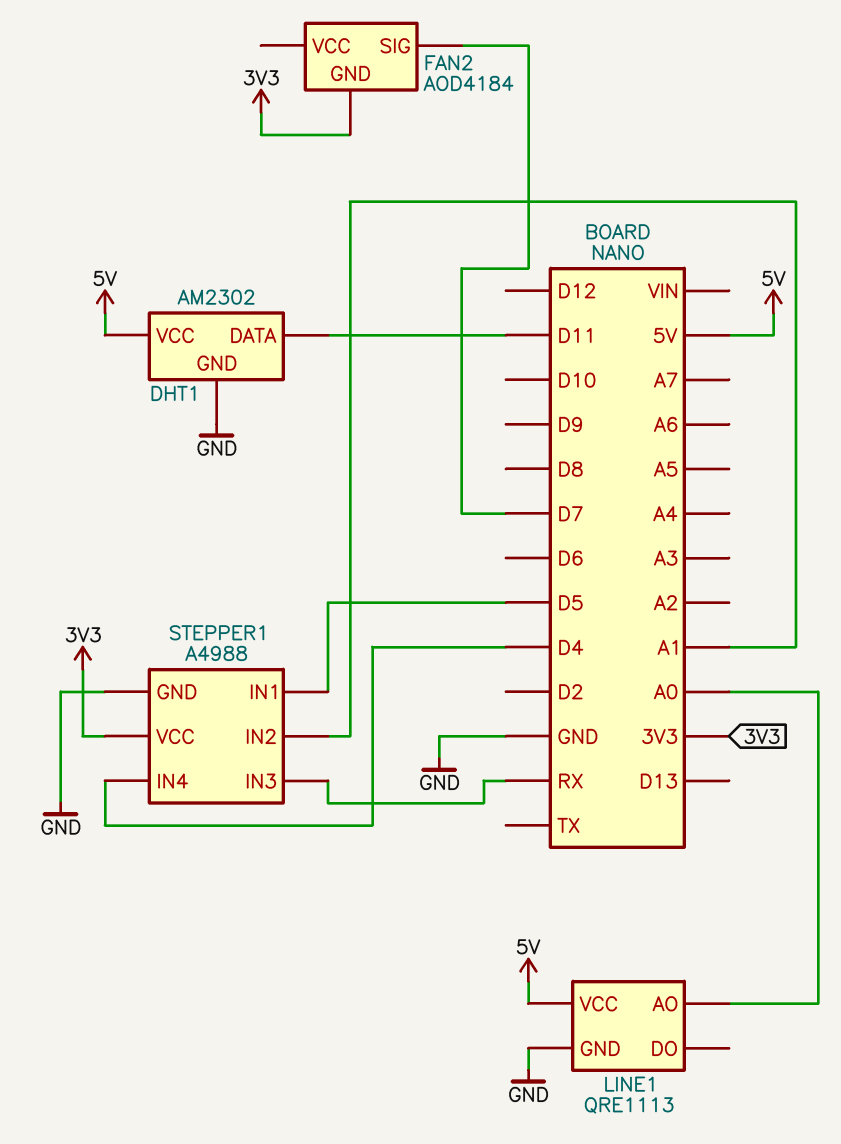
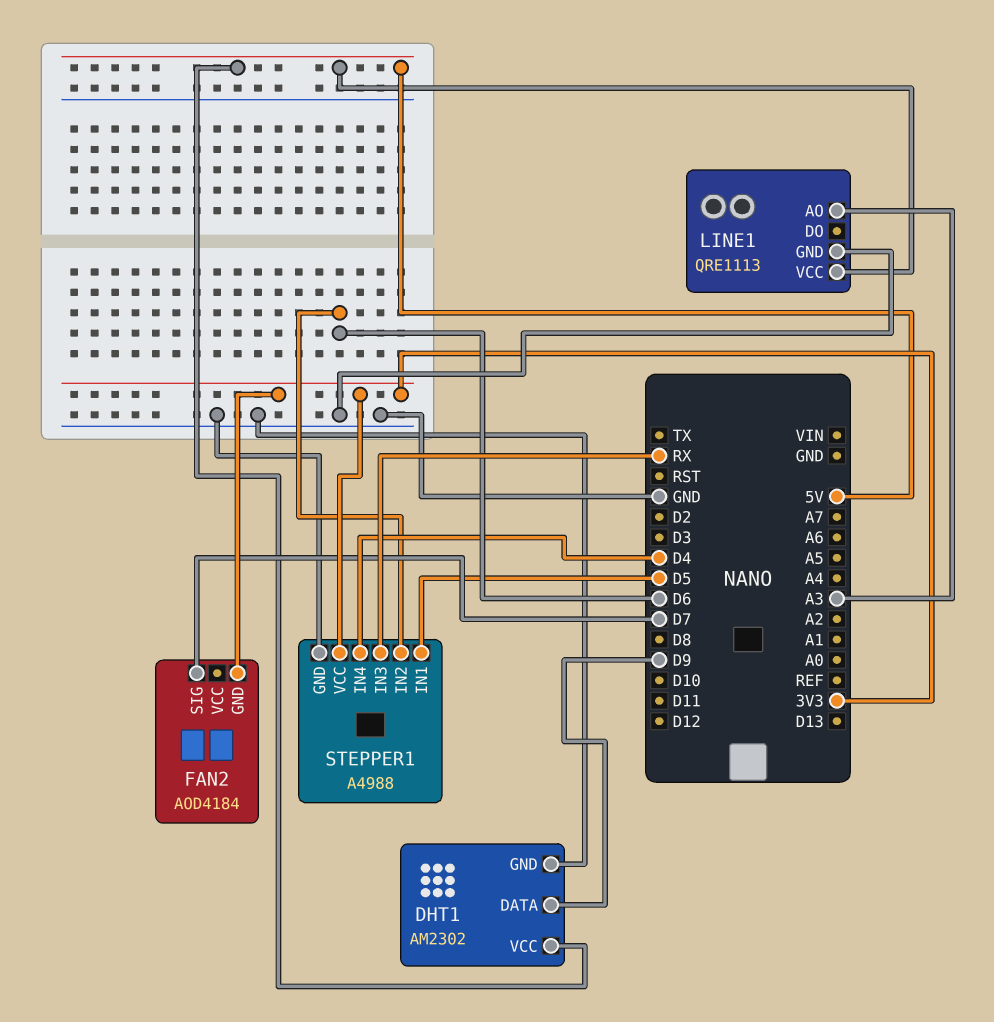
DHT1 pin DATA: D11 -> D9
LINE1 pin AO: A0 -> A3
STEPPER1 pin IN2: A1 -> D6

